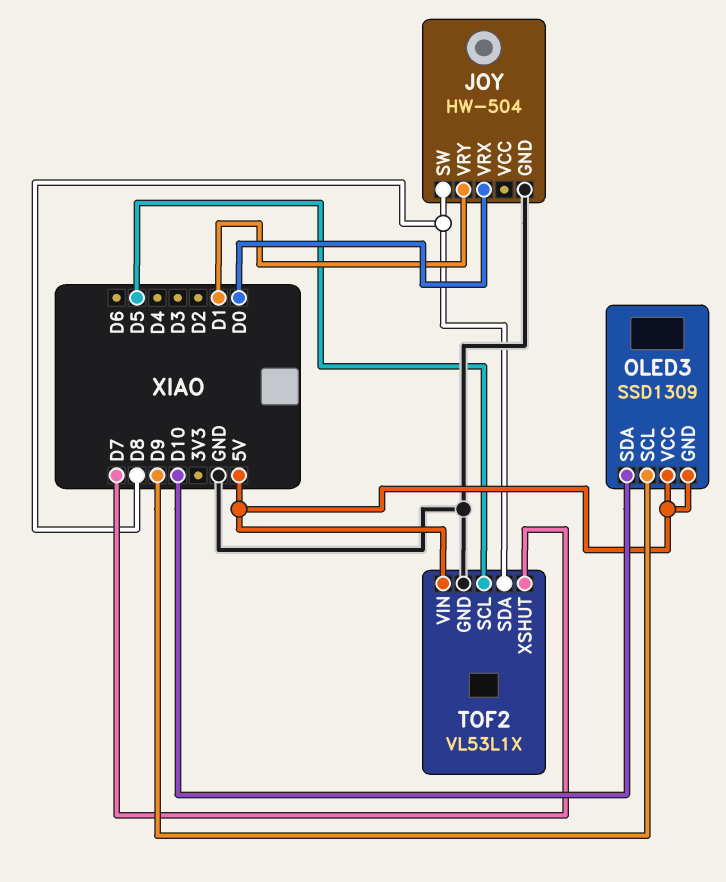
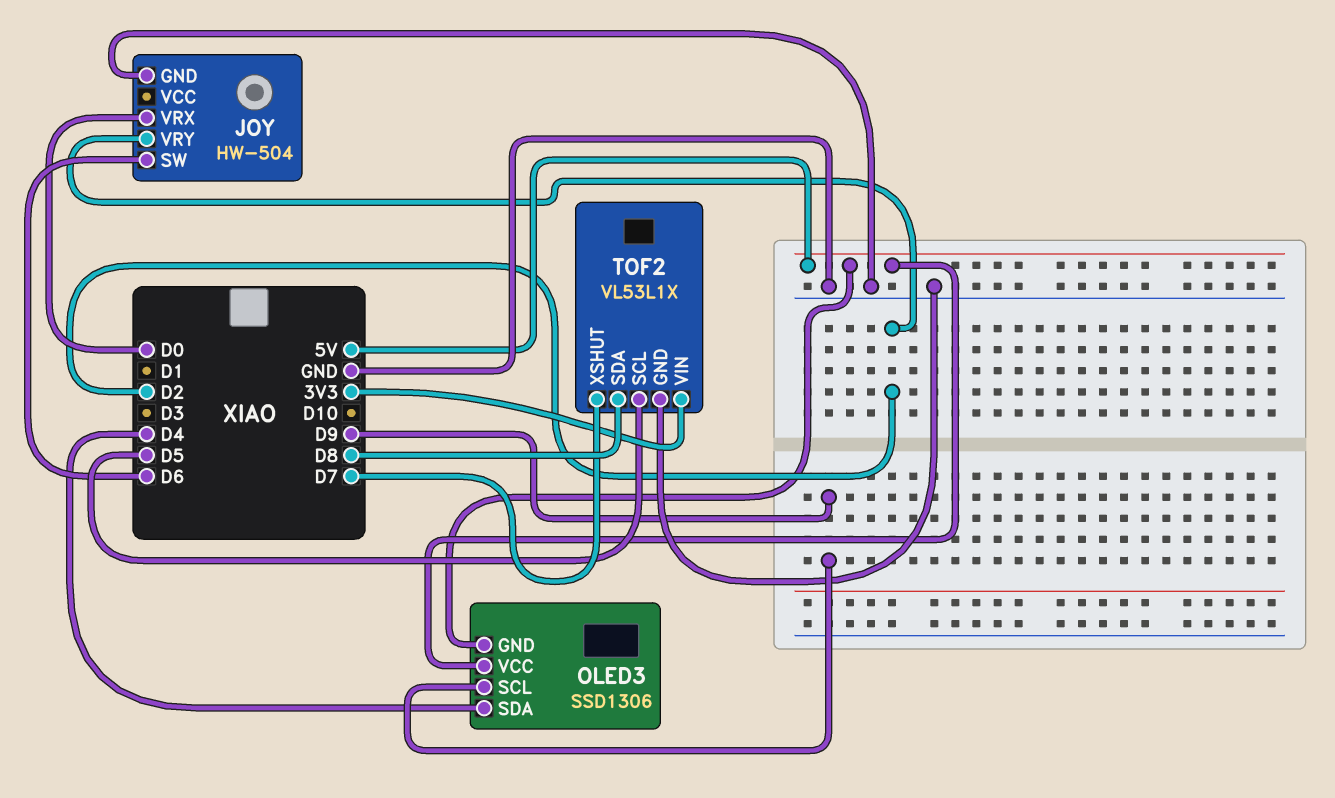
JOY pin SW: D8 -> D6
JOY pin VRY: D1 -> D2
OLED3: SSD1309 -> SSD1306
OLED3 pin SDA: D10 -> D4
TOF2 pin VIN: 5V -> 3V3

